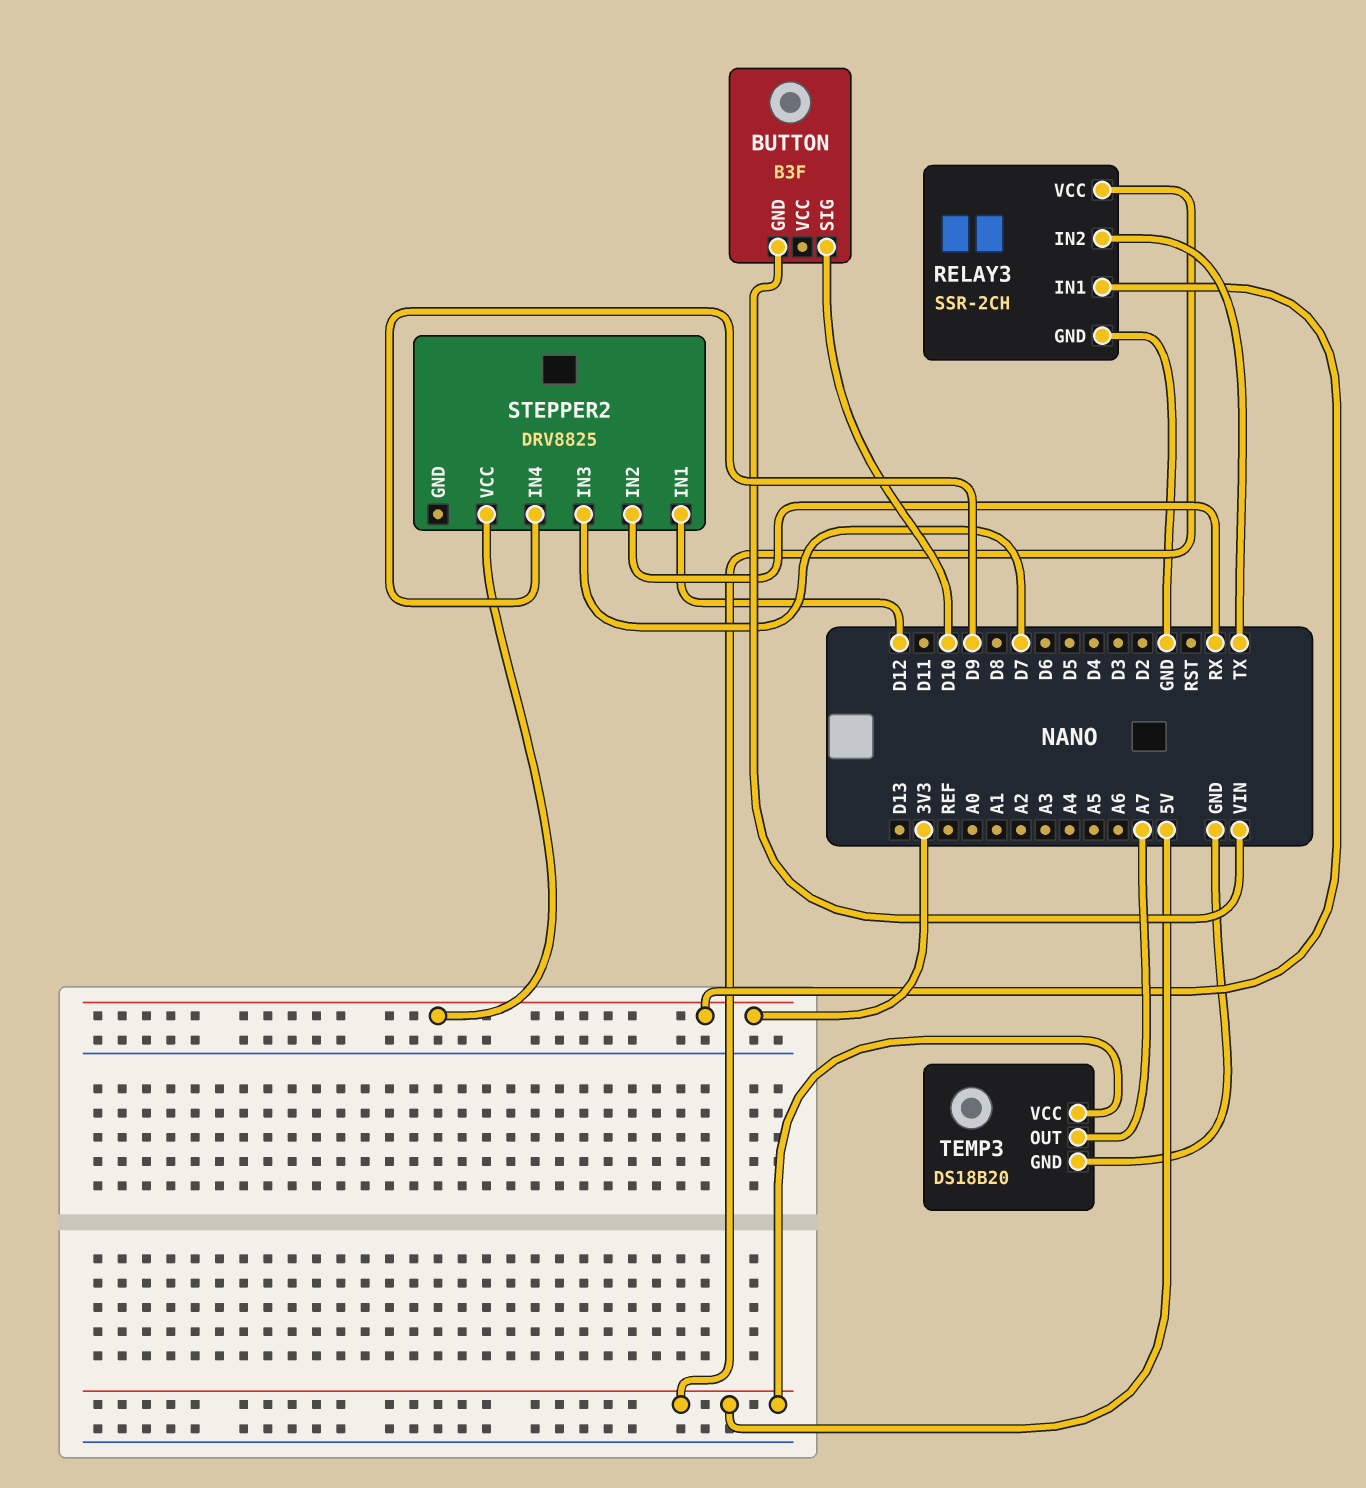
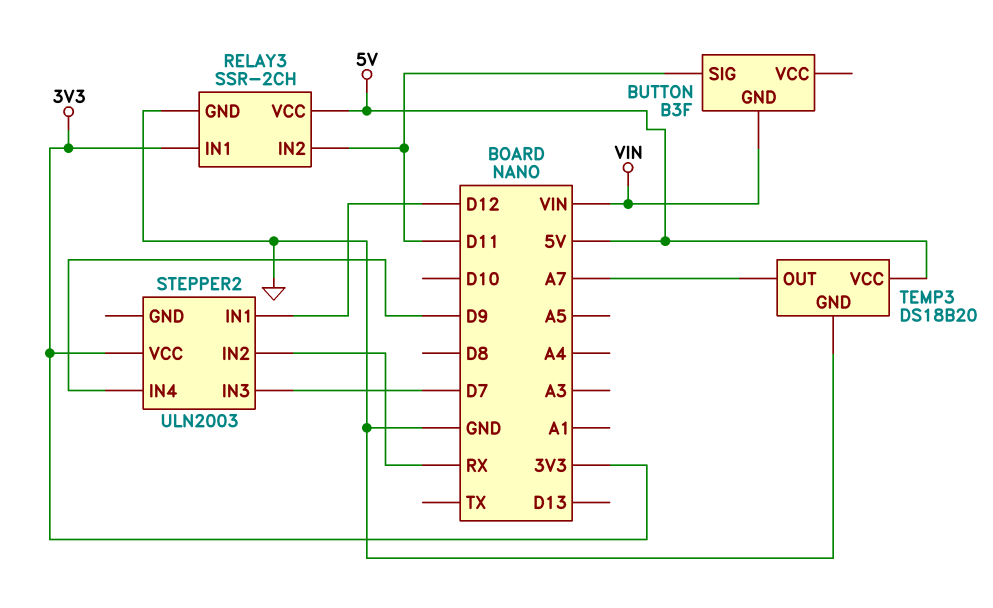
BUTTON pin SIG: D10 -> D11
RELAY3 pin IN2: TX -> D11
STEPPER2: DRV8825 -> ULN2003

